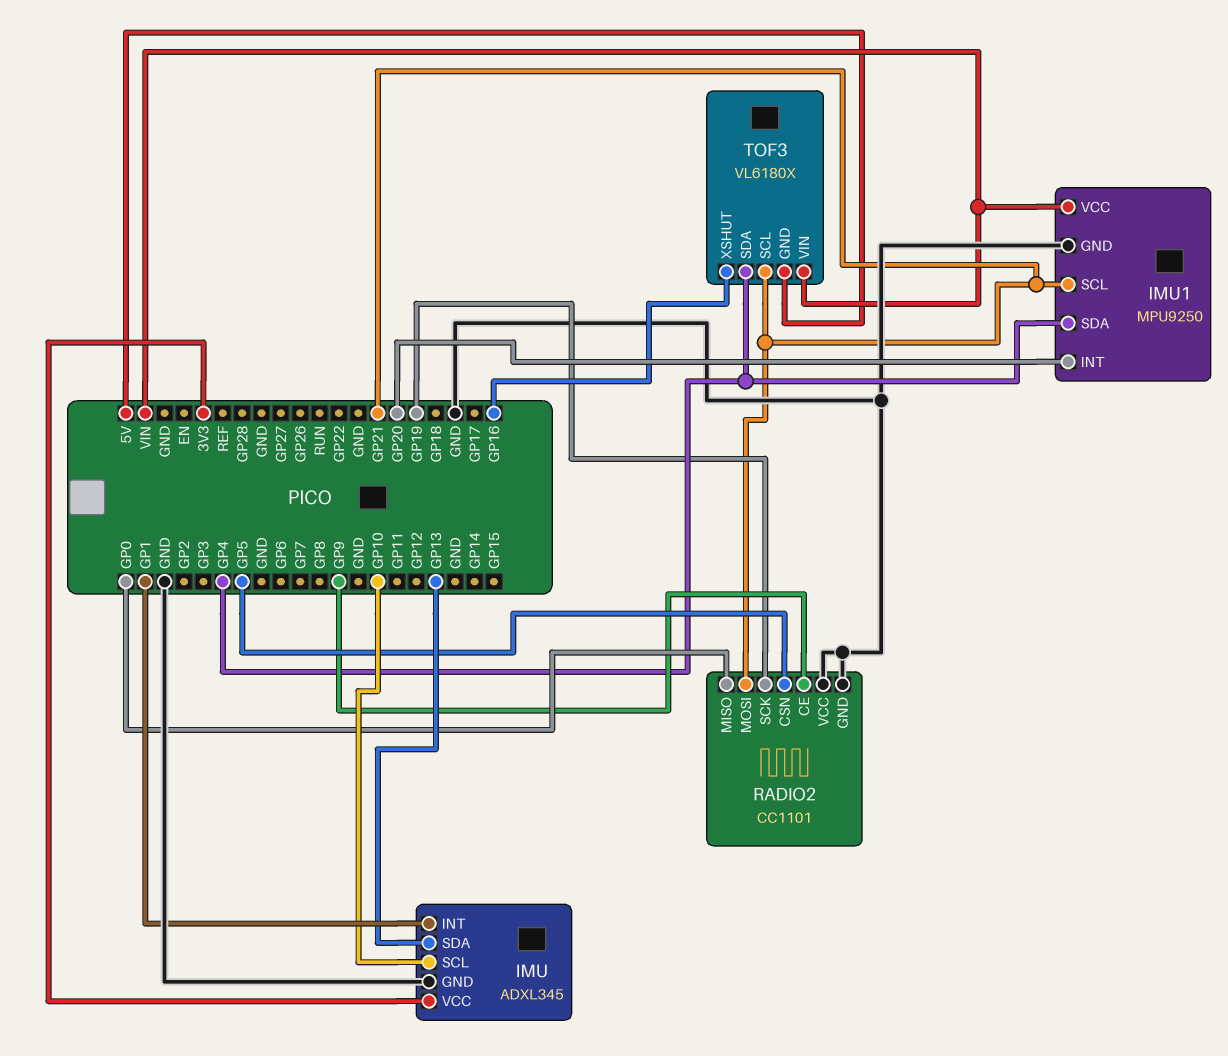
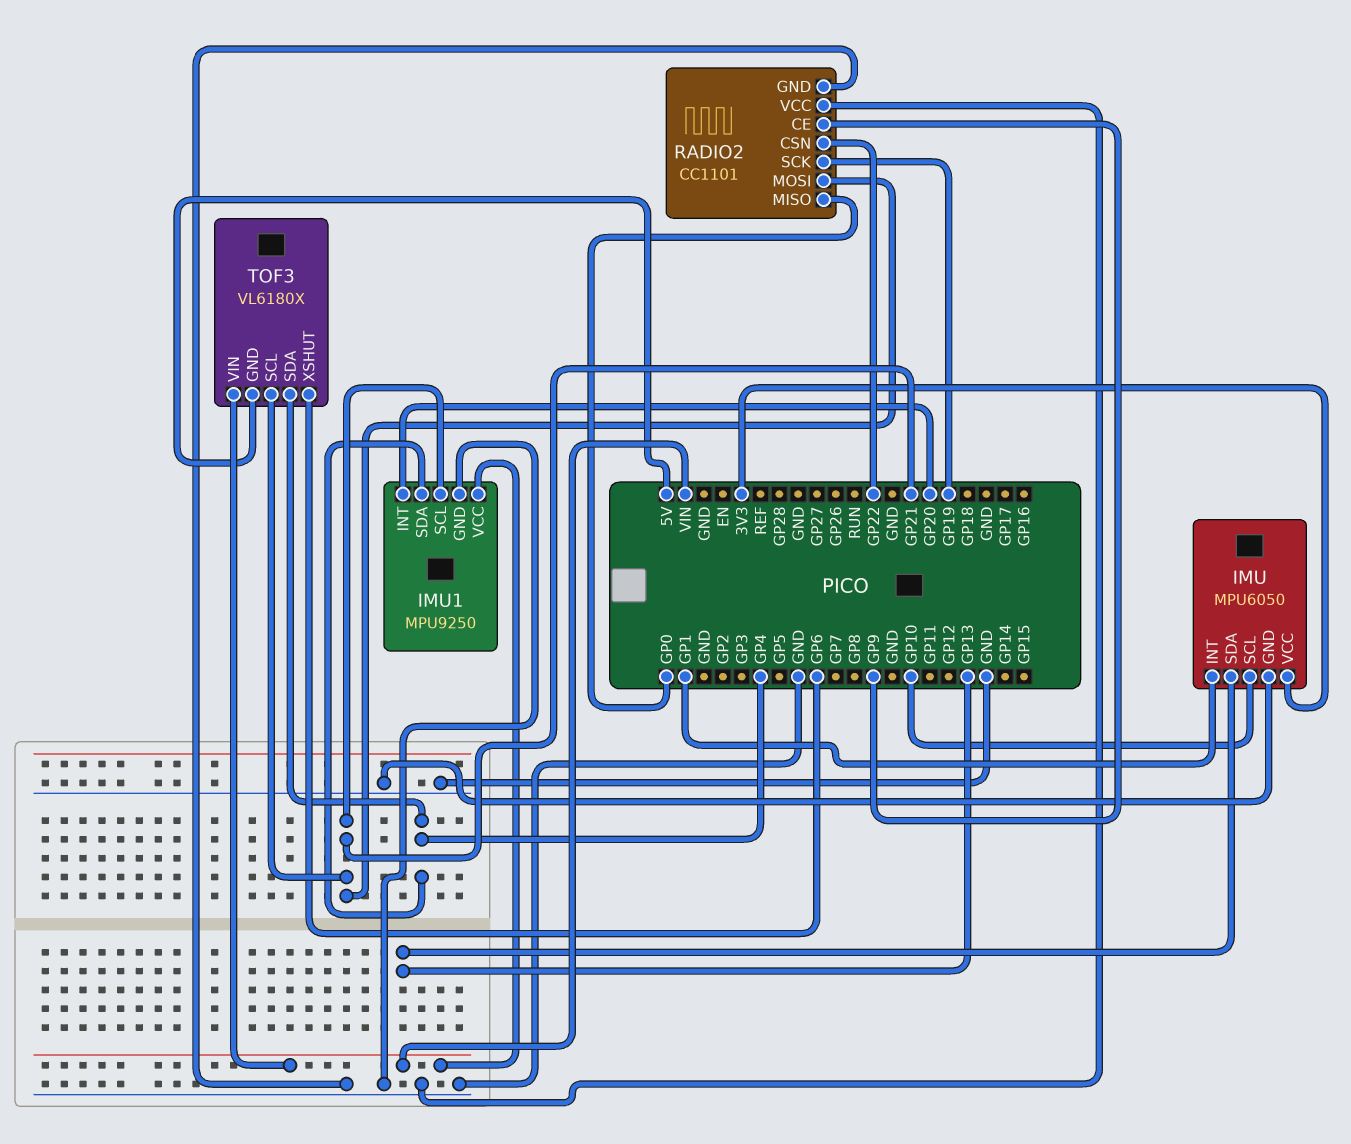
IMU: ADXL345 -> MPU6050
RADIO2 pin CSN: GP5 -> GP22
TOF3 pin XSHUT: GP16 -> GP6

